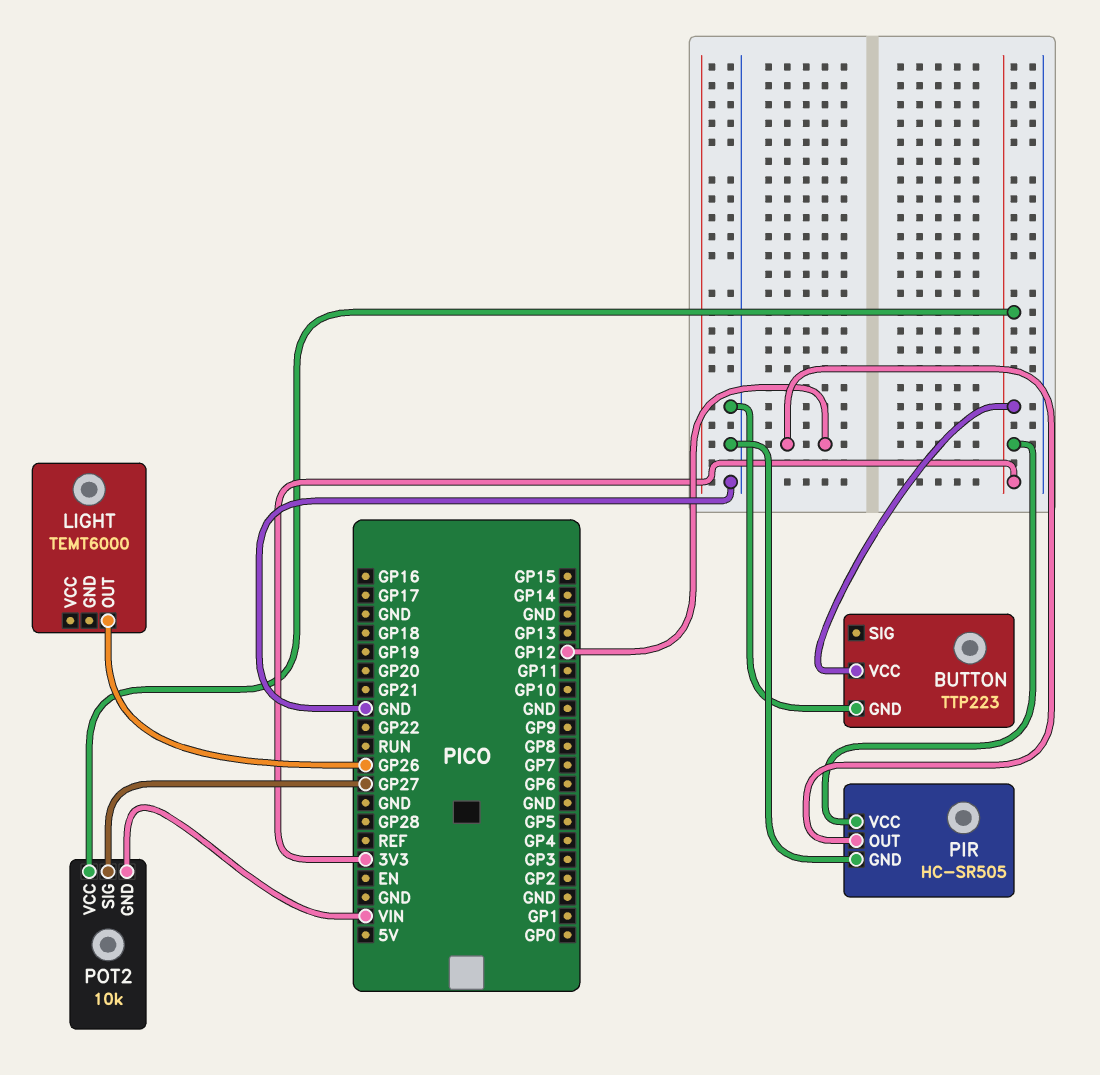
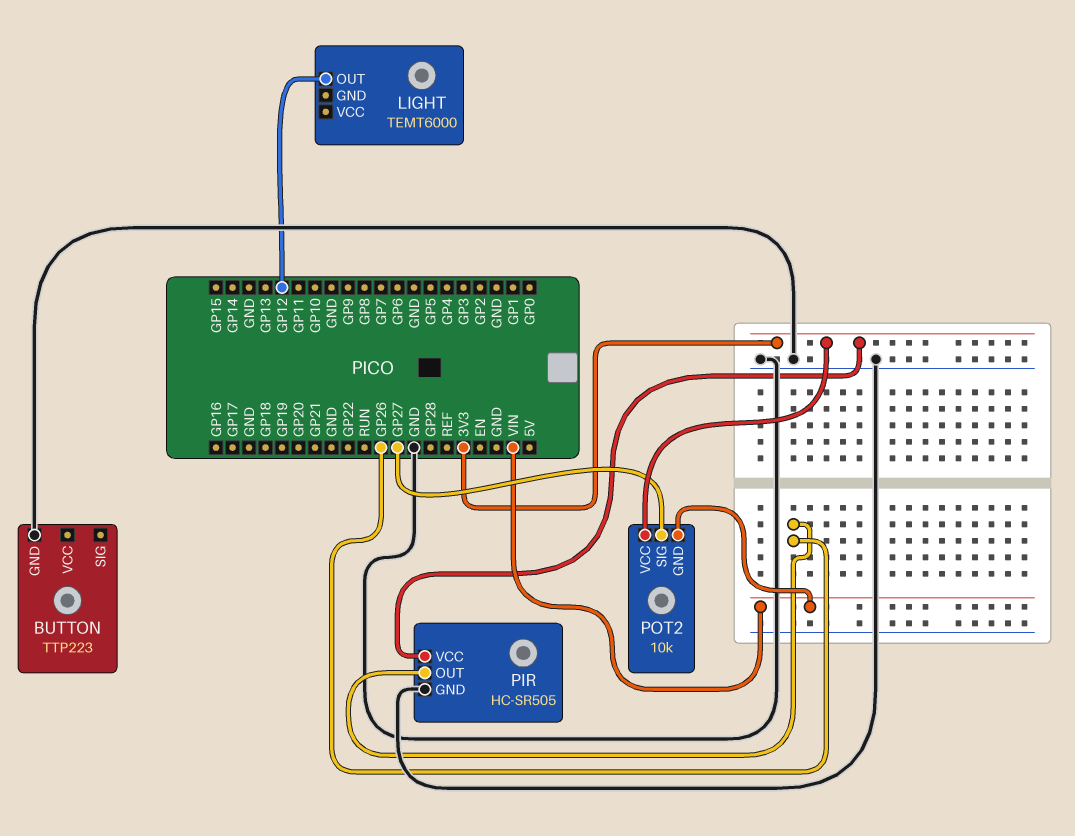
BUTTON pin VCC: 3V3 -> none
LIGHT pin OUT: GP26 -> GP12
PIR pin OUT: GP12 -> GP26

